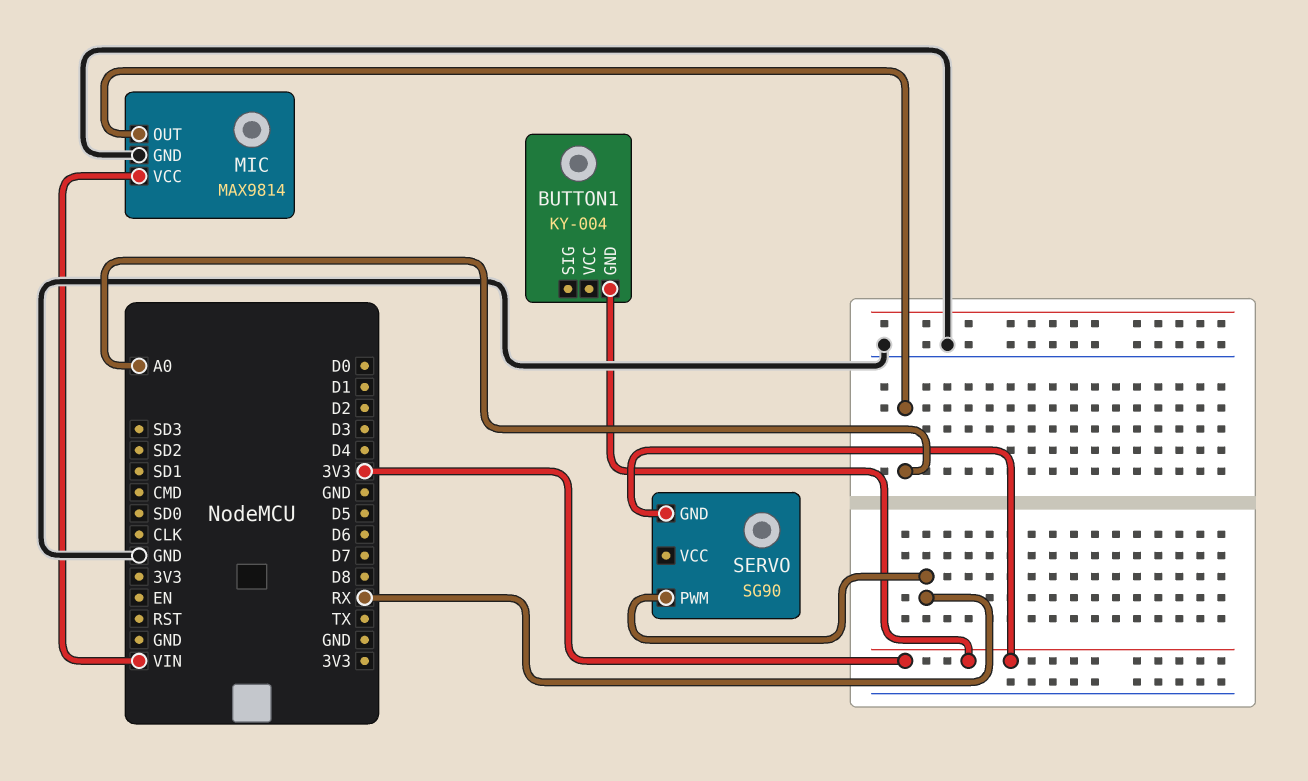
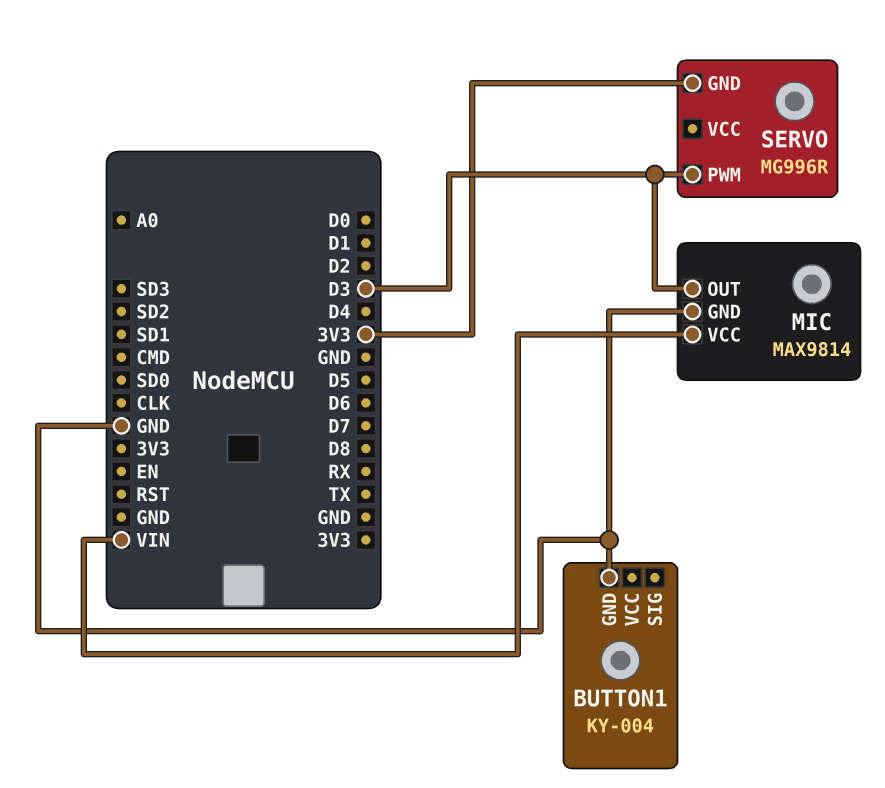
BUTTON1 pin GND: 3V3 -> GND
MIC pin OUT: A0 -> D3
SERVO: SG90 -> MG996R
SERVO pin PWM: RX -> D3

